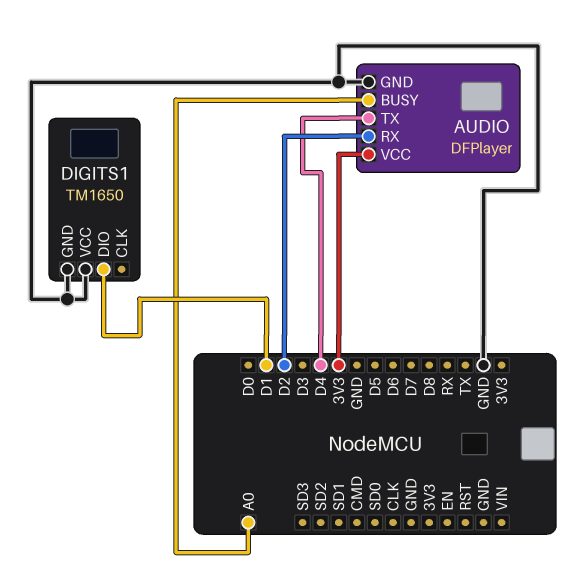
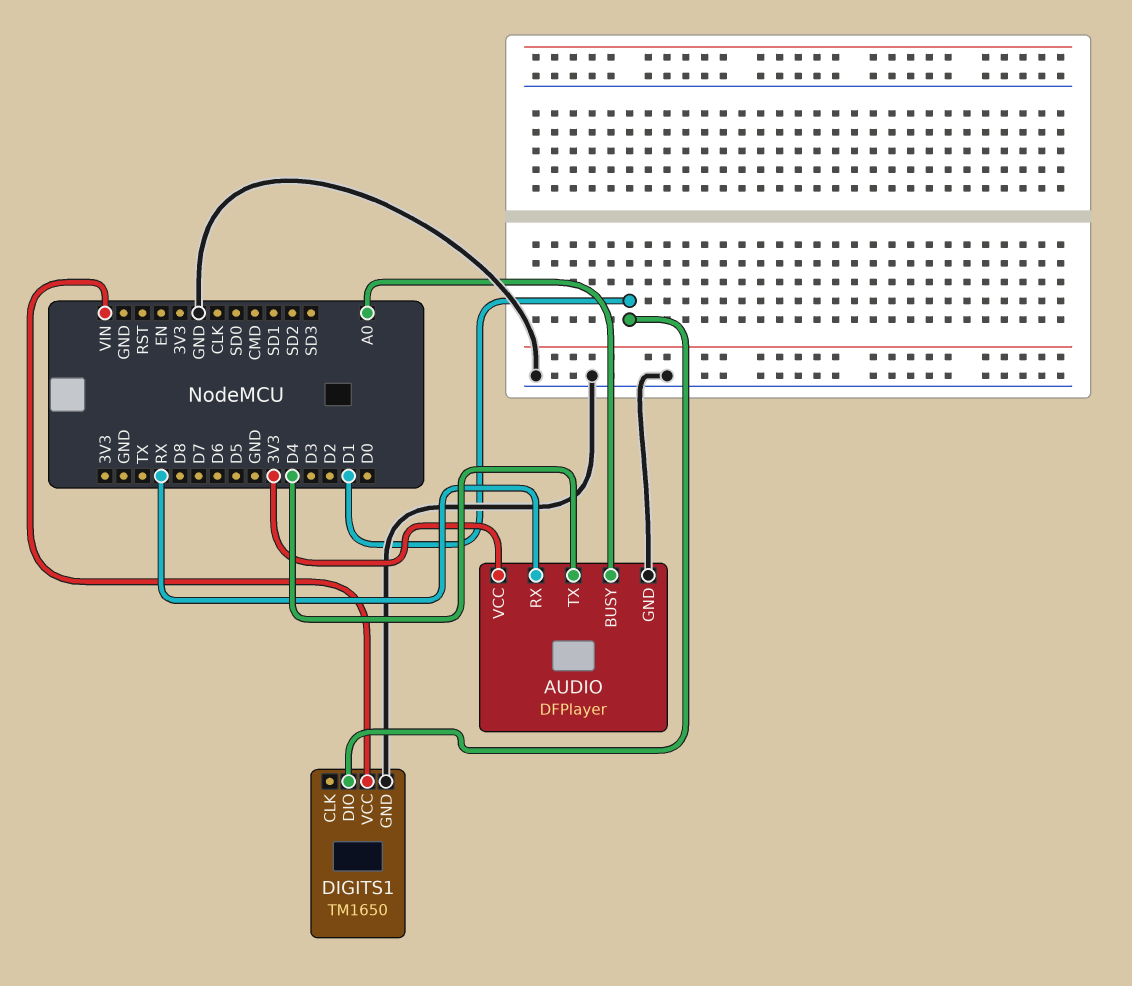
AUDIO pin RX: D2 -> RX
DIGITS1 pin VCC: GND -> VIN

